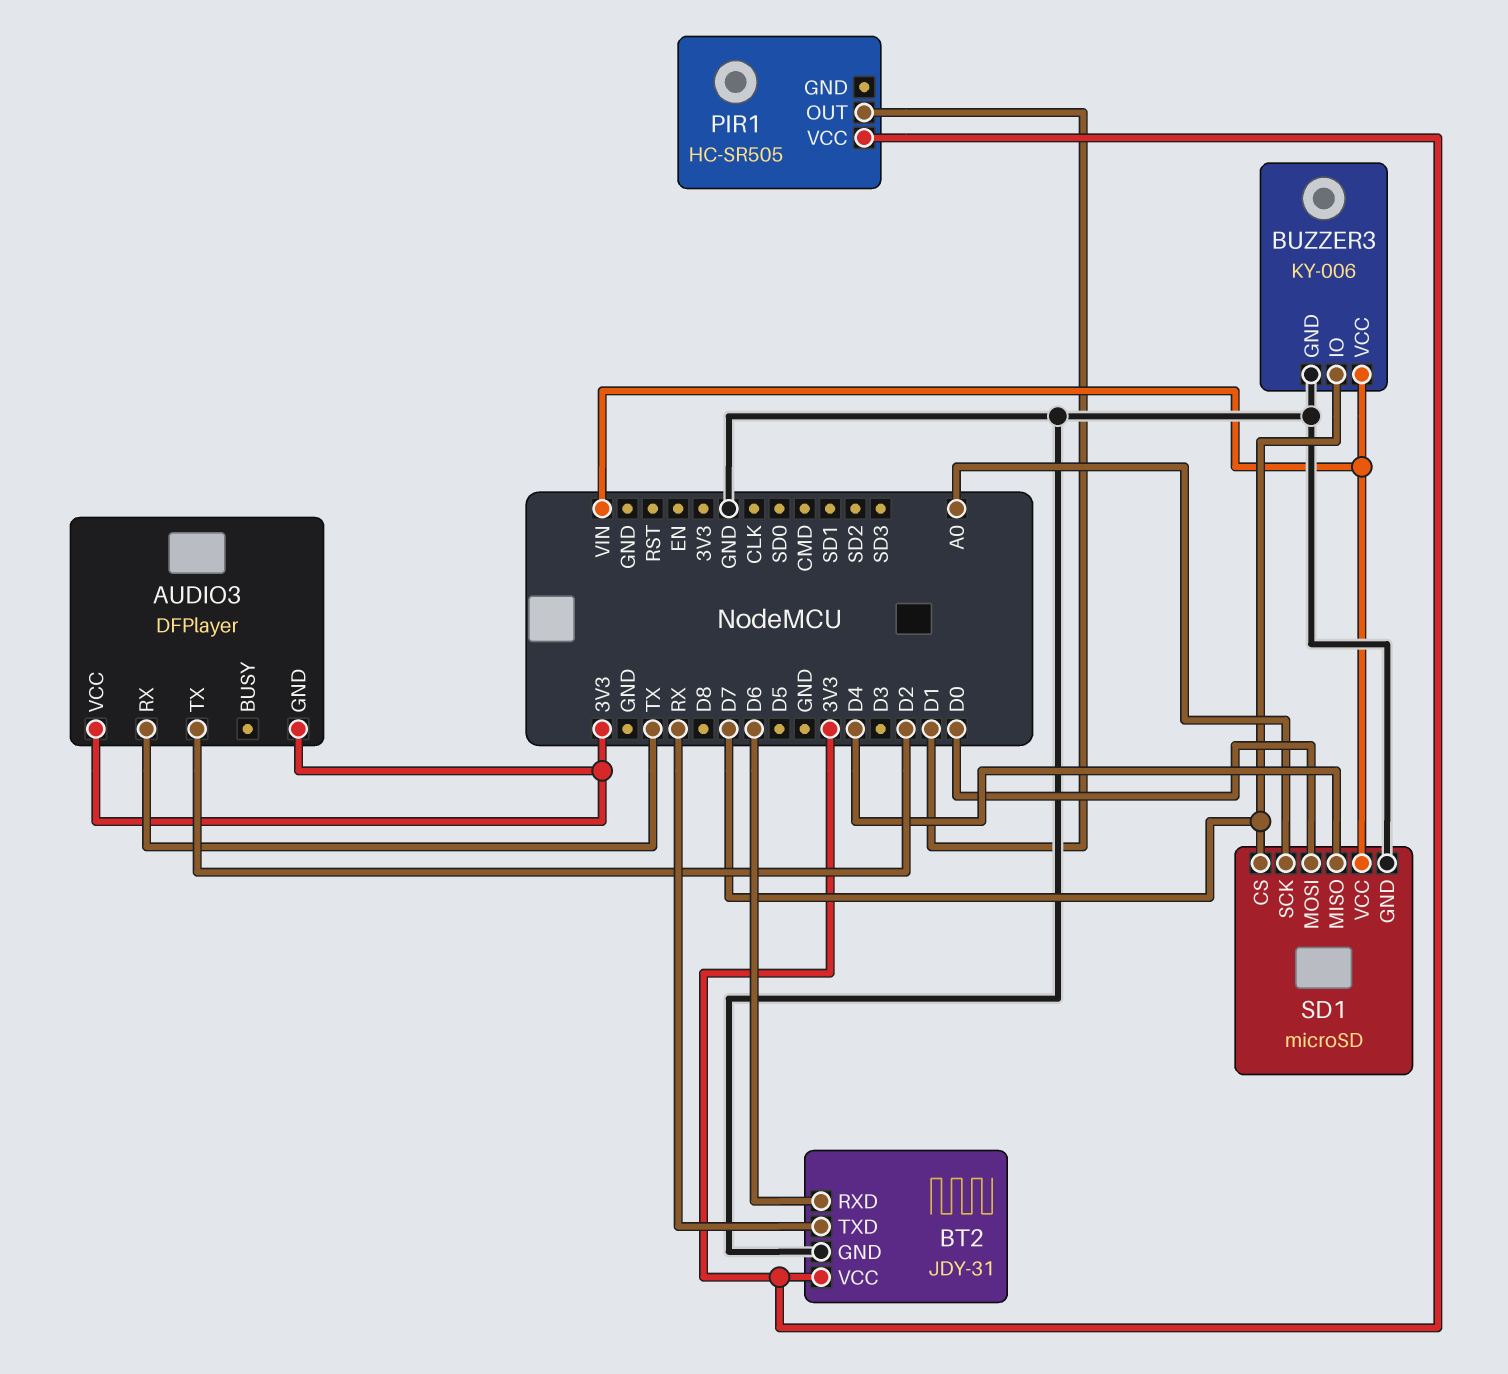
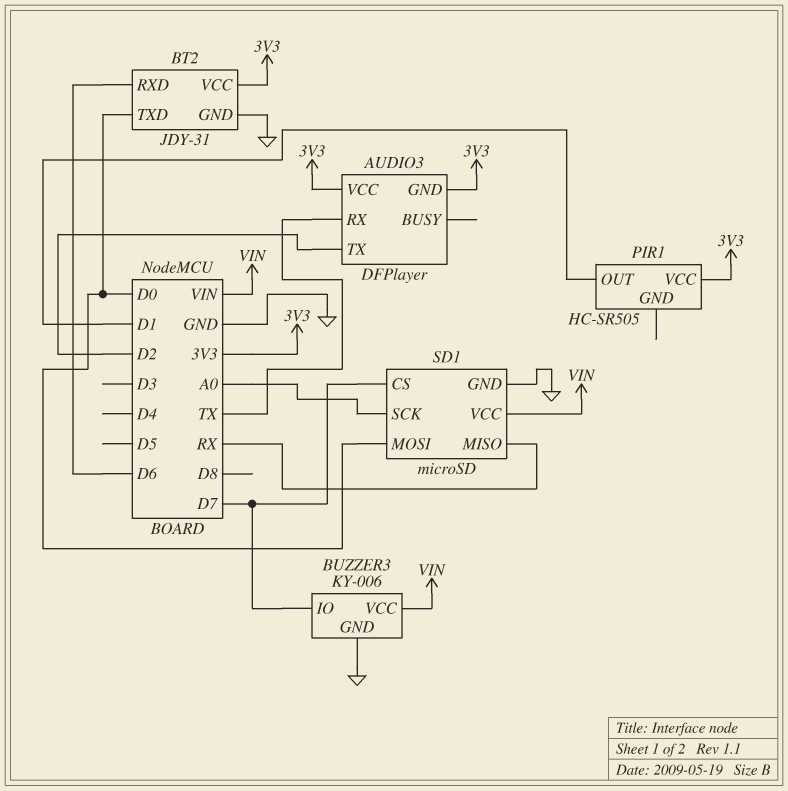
BT2 pin TXD: RX -> D0
SD1 pin MISO: D4 -> RX

